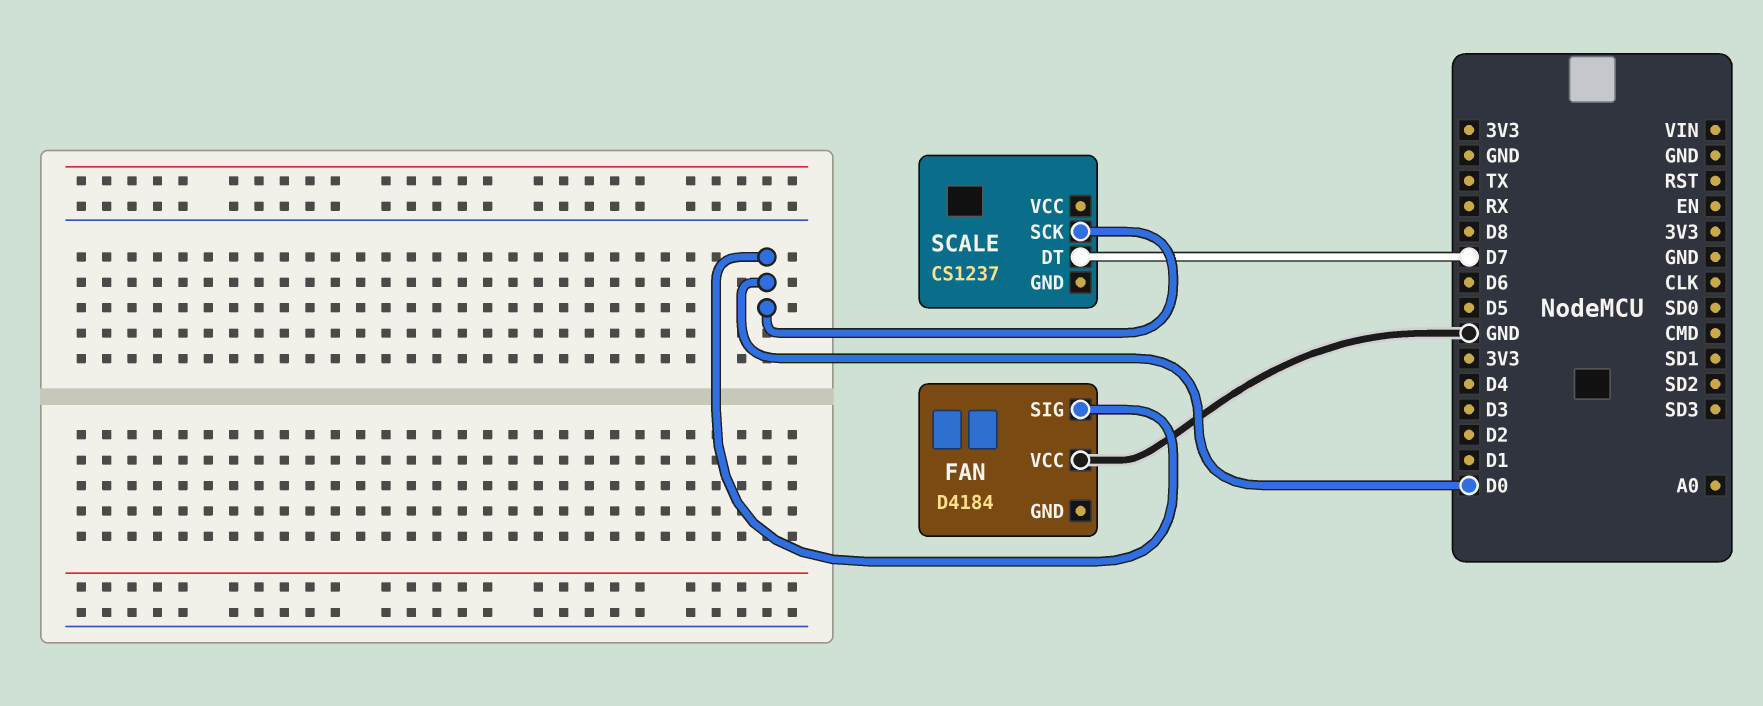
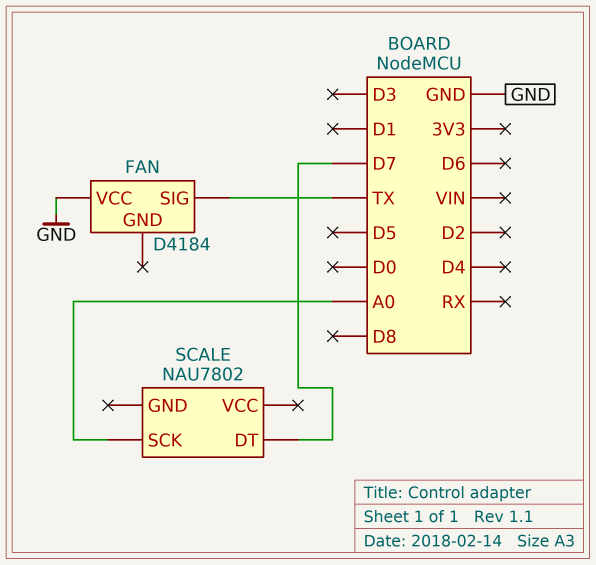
FAN pin SIG: D0 -> TX
SCALE: CS1237 -> NAU7802
SCALE pin SCK: D0 -> A0

